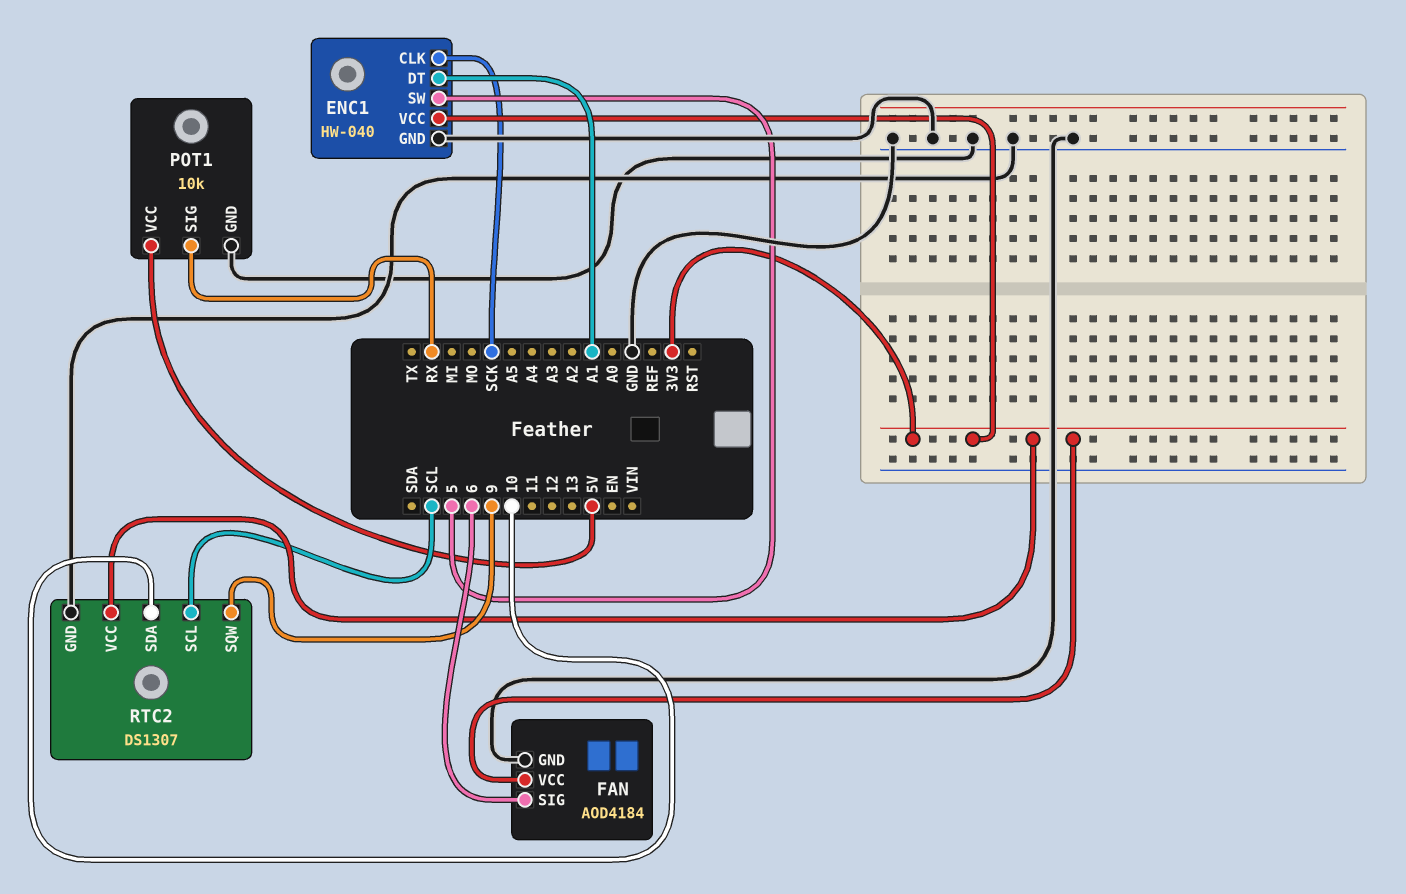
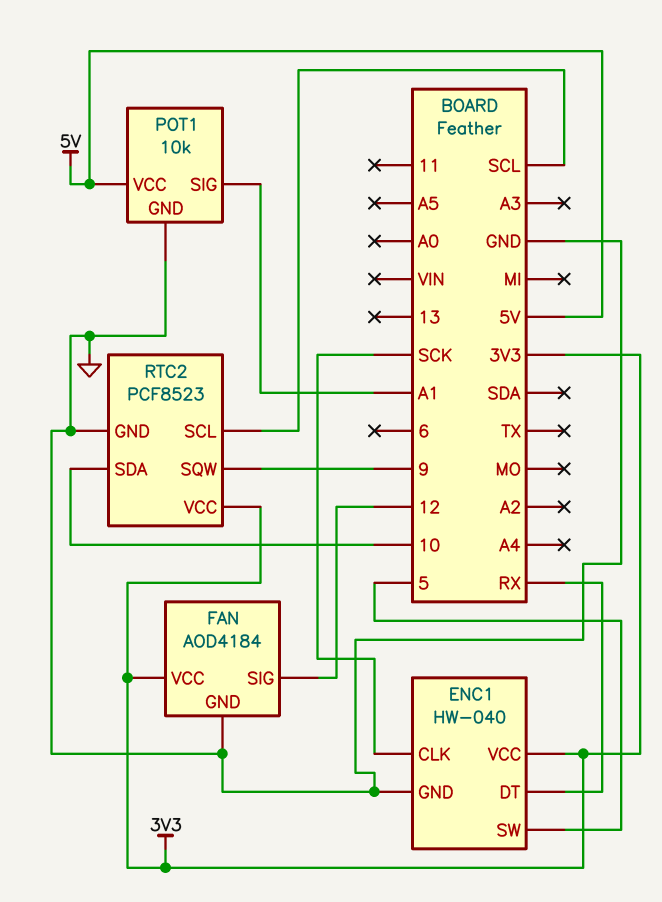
ENC1 pin DT: A1 -> RX
FAN pin SIG: 6 -> 12
POT1 pin SIG: RX -> A1
RTC2: DS1307 -> PCF8523

